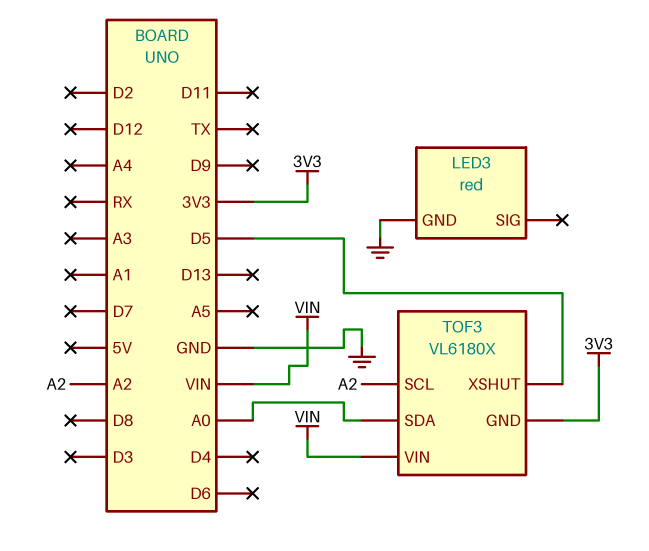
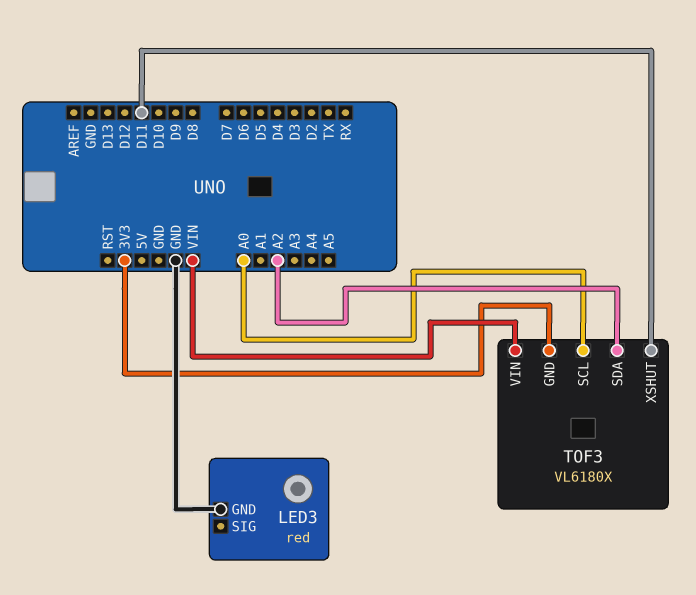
TOF3 pin SCL: A2 -> A0
TOF3 pin SDA: A0 -> A2
TOF3 pin XSHUT: D5 -> D11

